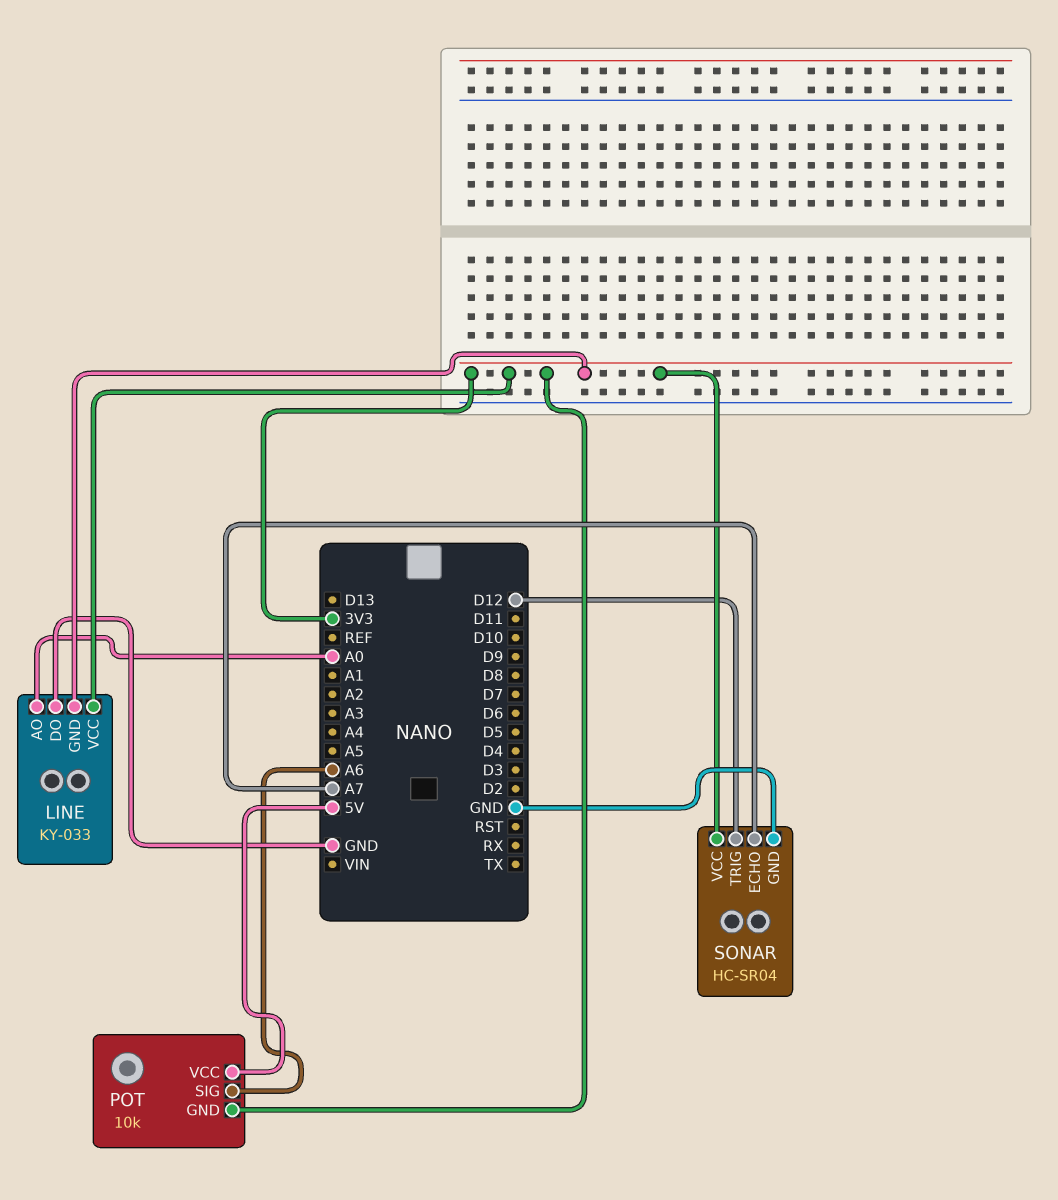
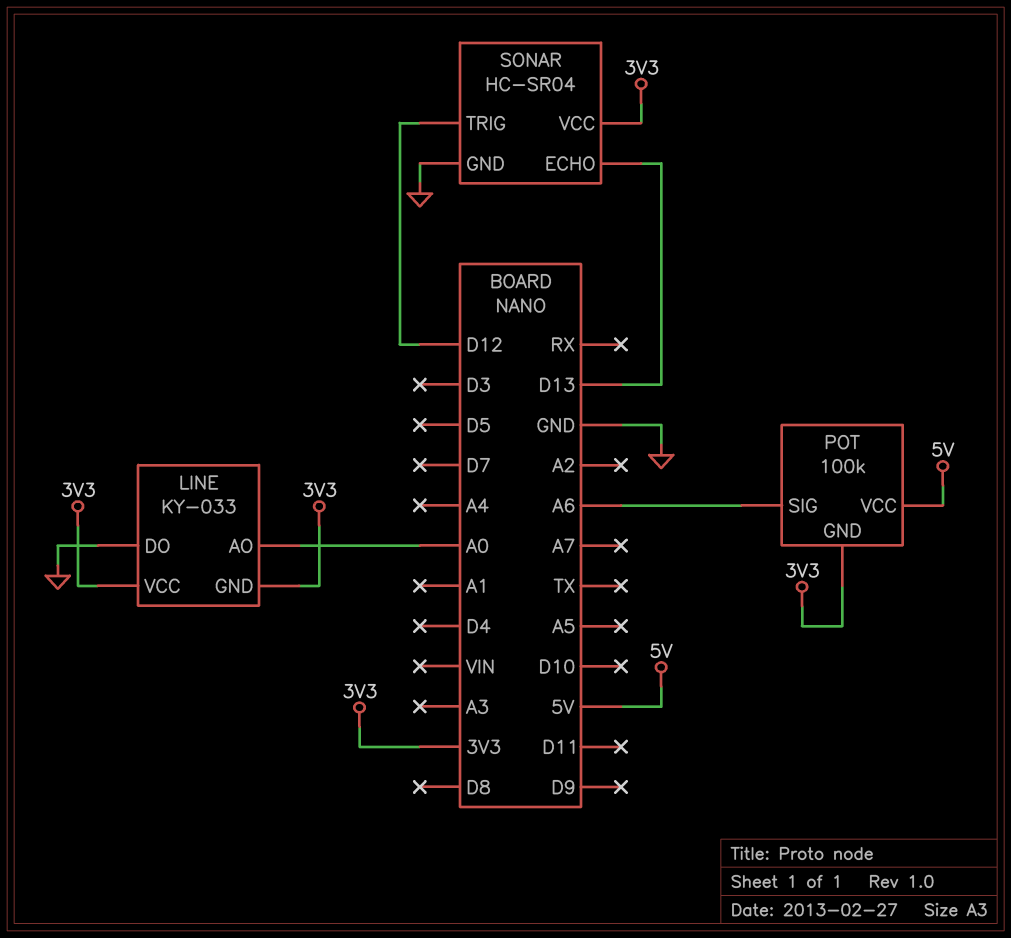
POT: 10k -> 100k
SONAR pin ECHO: A7 -> D13

